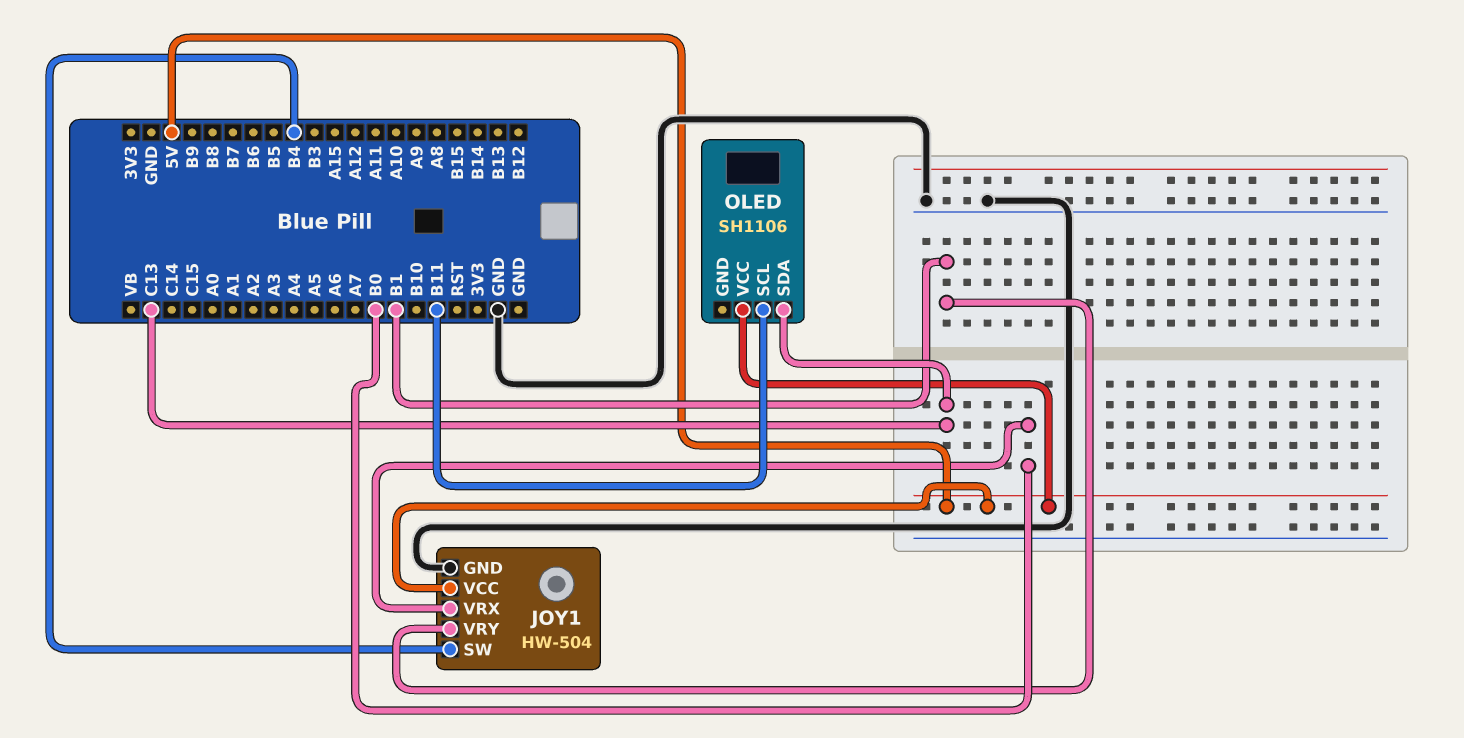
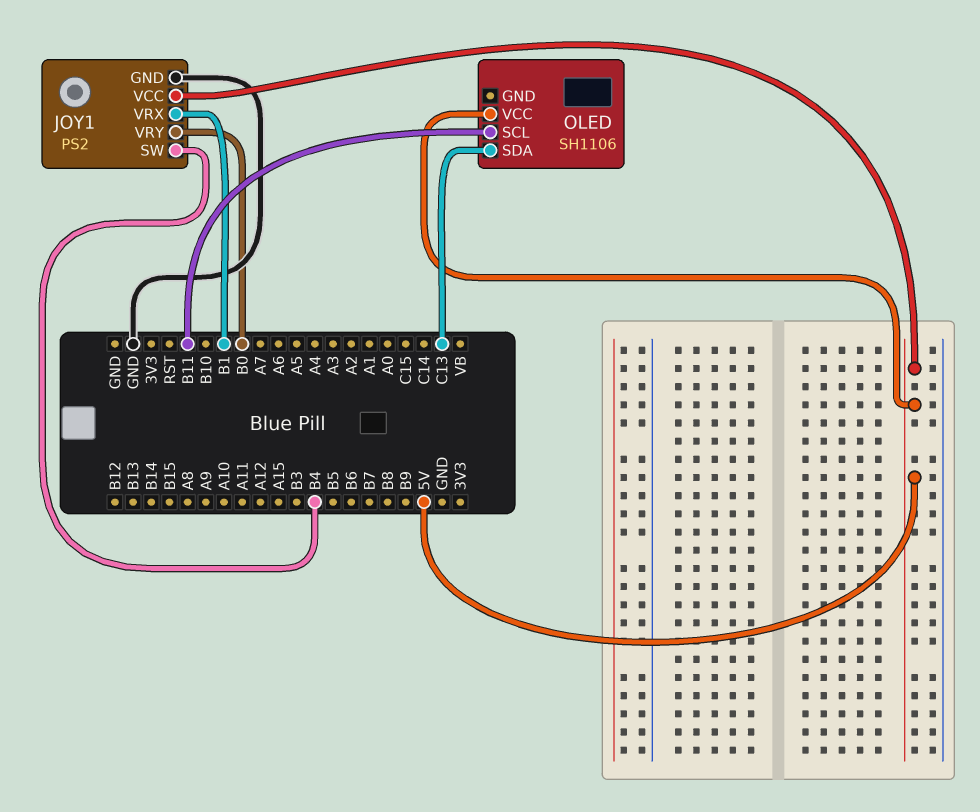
JOY1: HW-504 -> PS2
JOY1 pin VRX: B0 -> B1
JOY1 pin VRY: B1 -> B0

